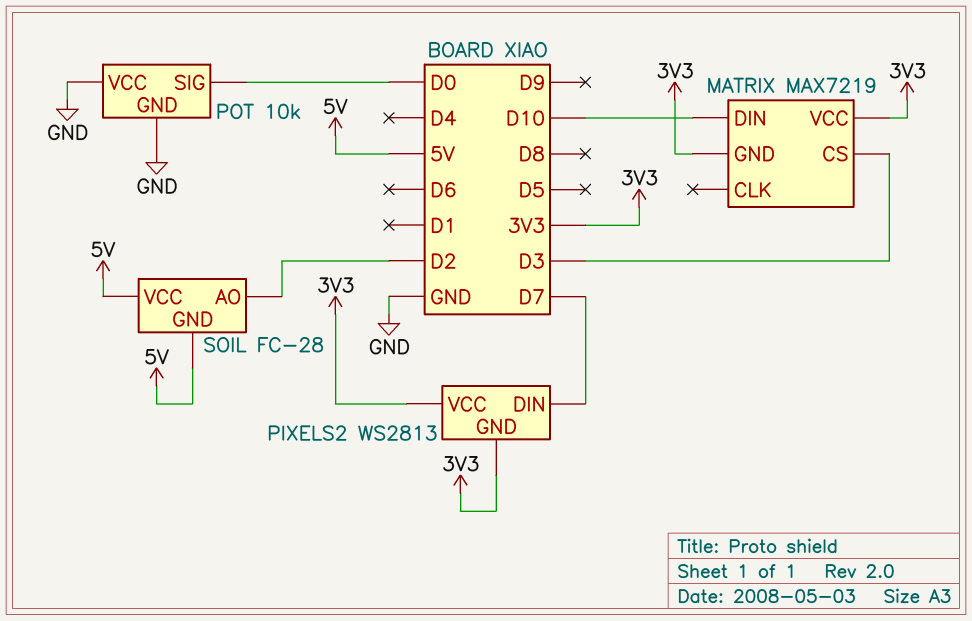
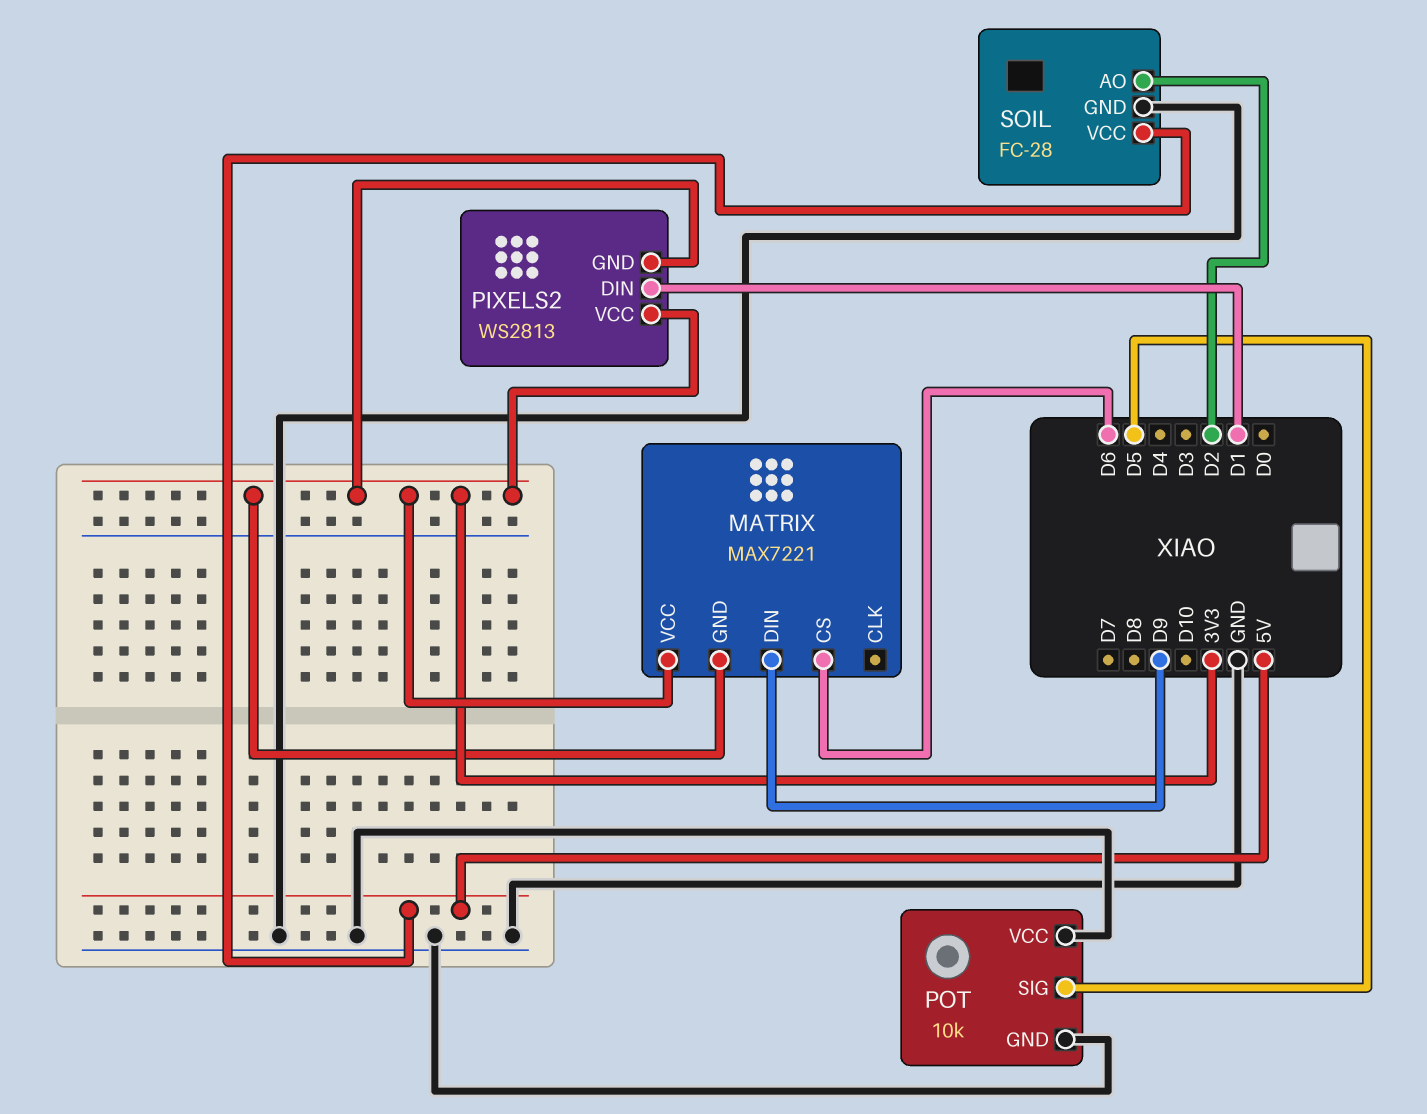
MATRIX: MAX7219 -> MAX7221
MATRIX pin CS: D3 -> D6
MATRIX pin DIN: D10 -> D9
PIXELS2 pin DIN: D7 -> D1
POT pin SIG: D0 -> D5
SOIL pin GND: 5V -> GND

